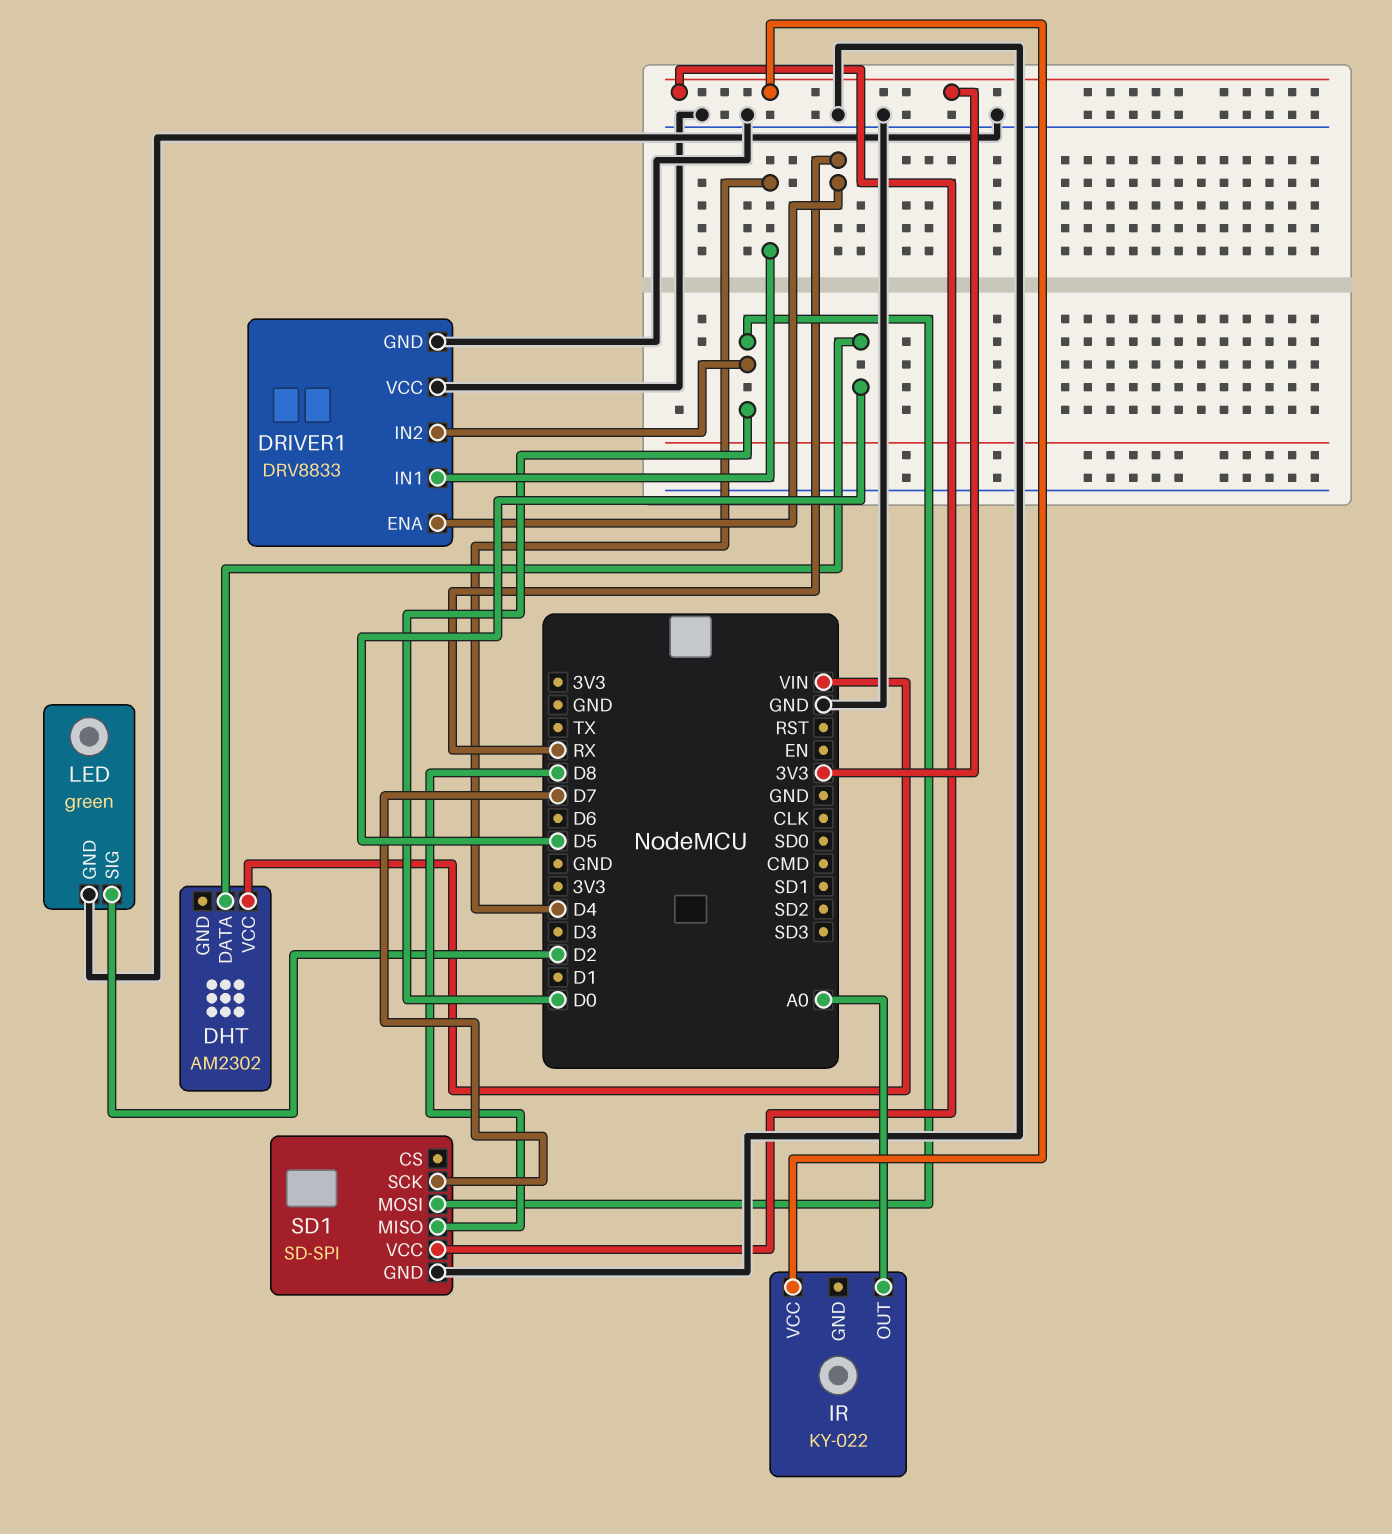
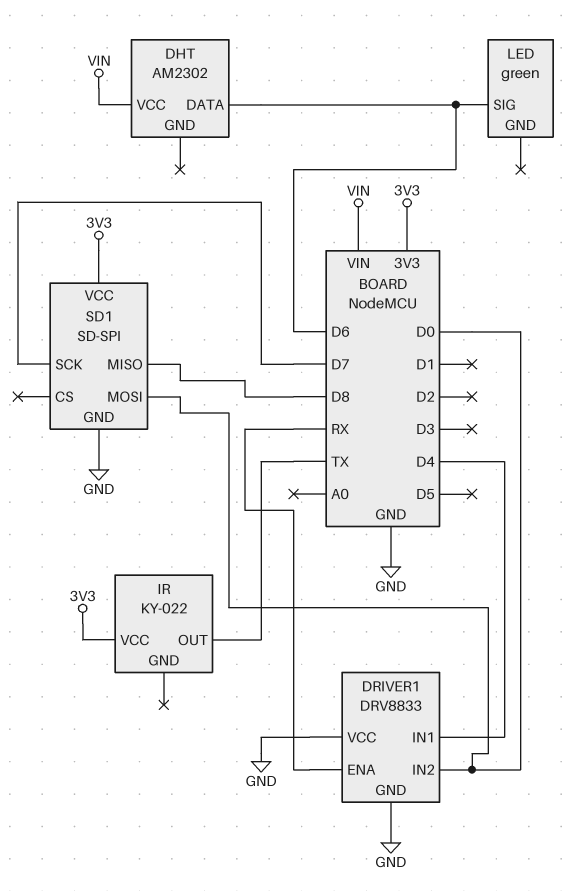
DHT pin DATA: D5 -> D6
IR pin OUT: A0 -> TX
LED pin GND: GND -> none
LED pin SIG: D2 -> D6

